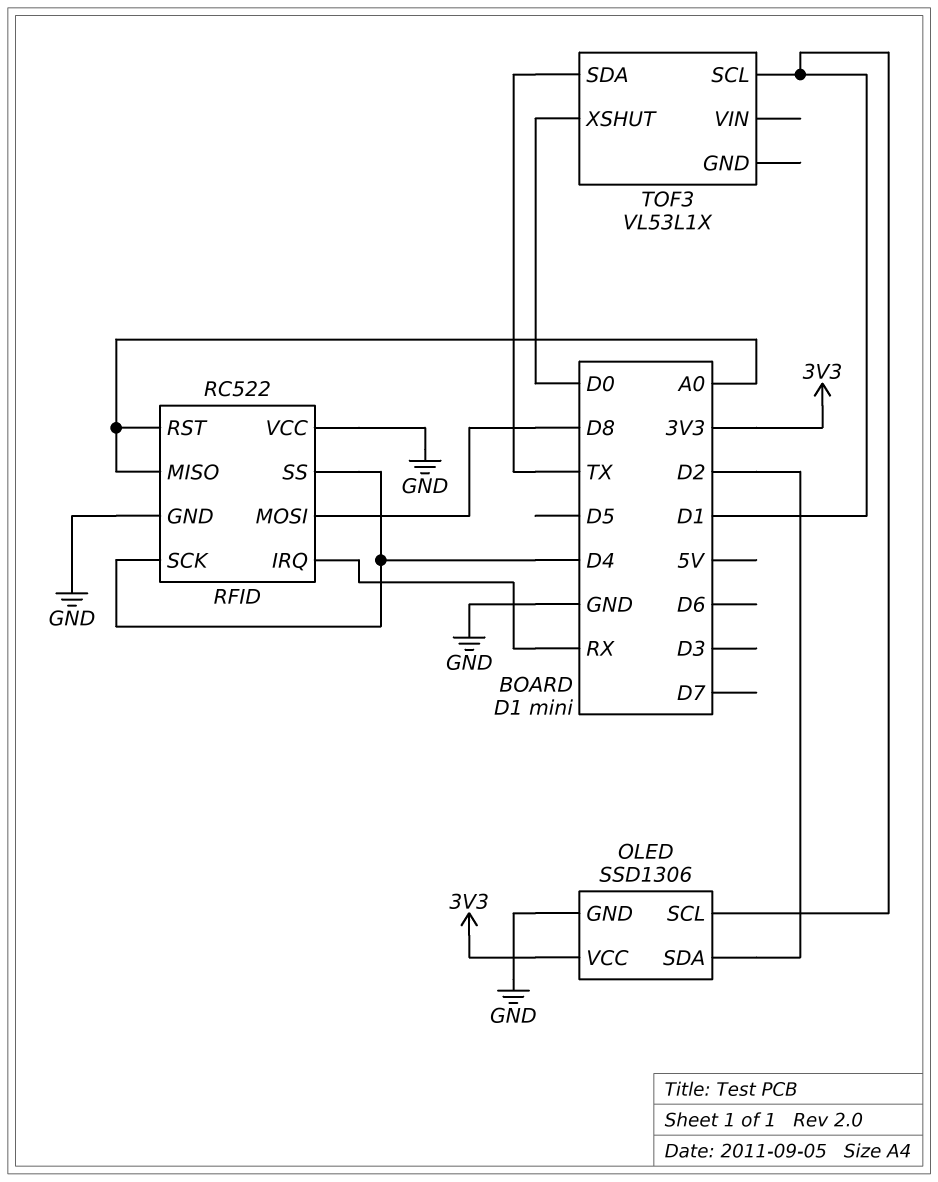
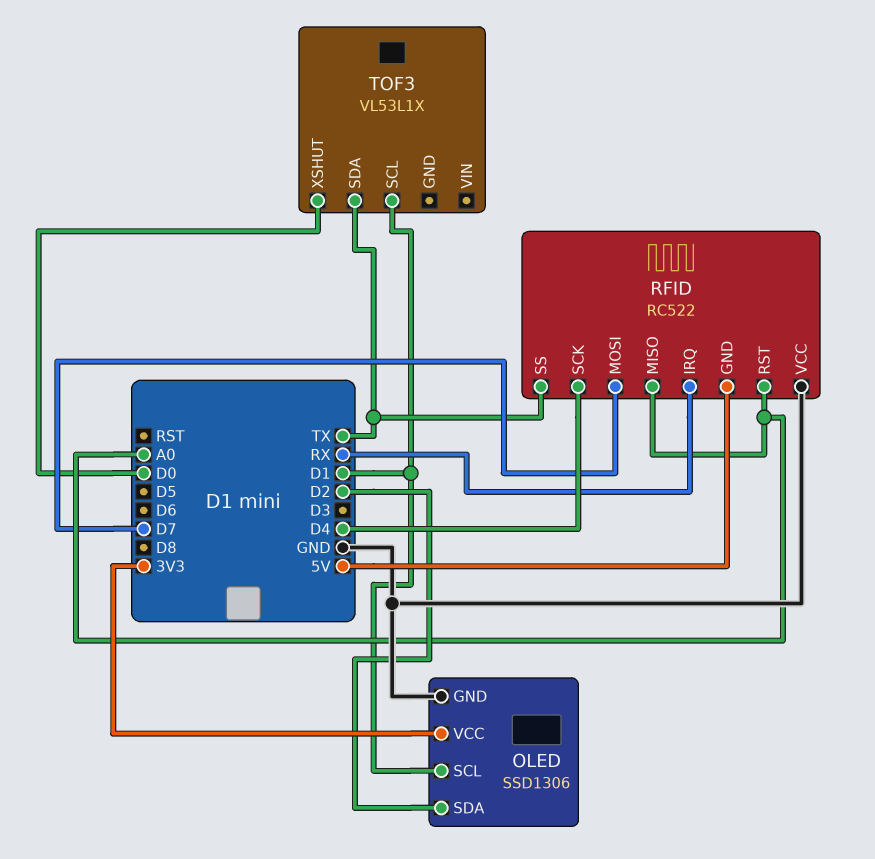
RFID pin GND: GND -> 5V
RFID pin MOSI: D8 -> D7
RFID pin SS: D4 -> TX

